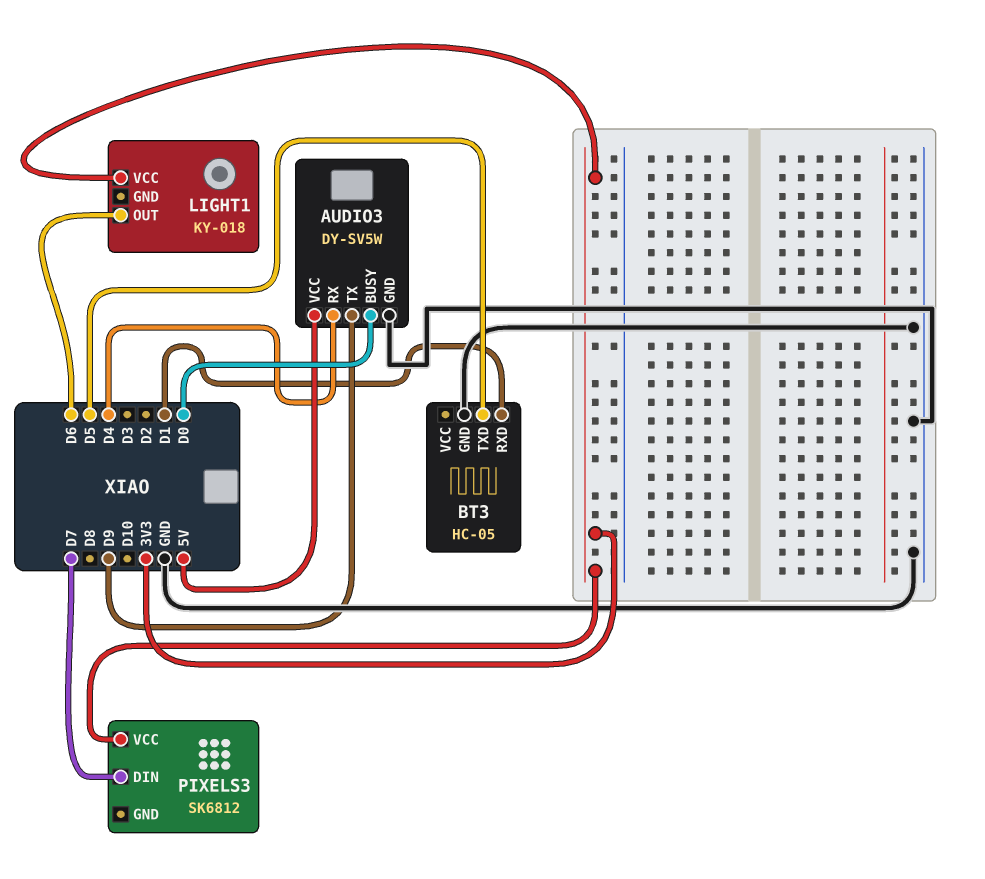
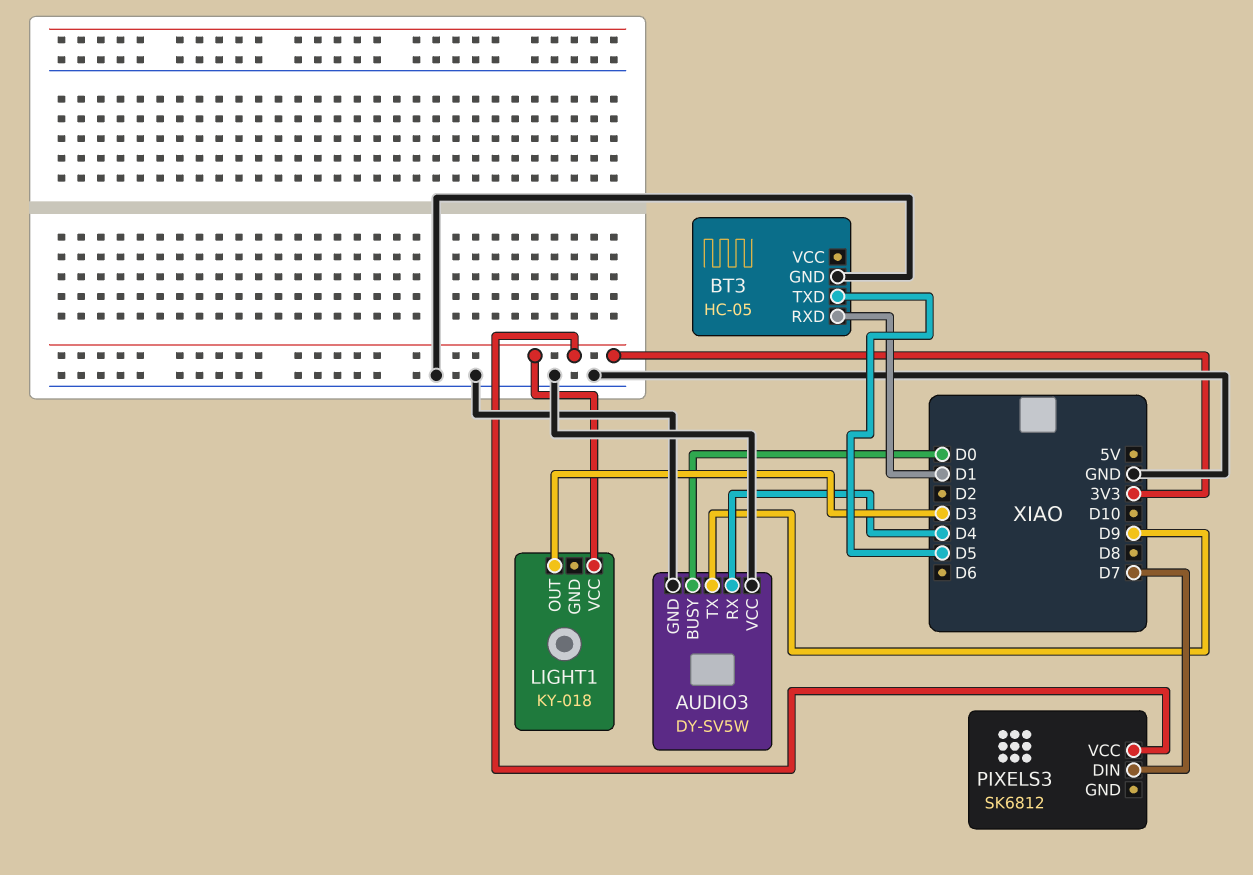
AUDIO3 pin VCC: 5V -> GND
LIGHT1 pin OUT: D6 -> D3

